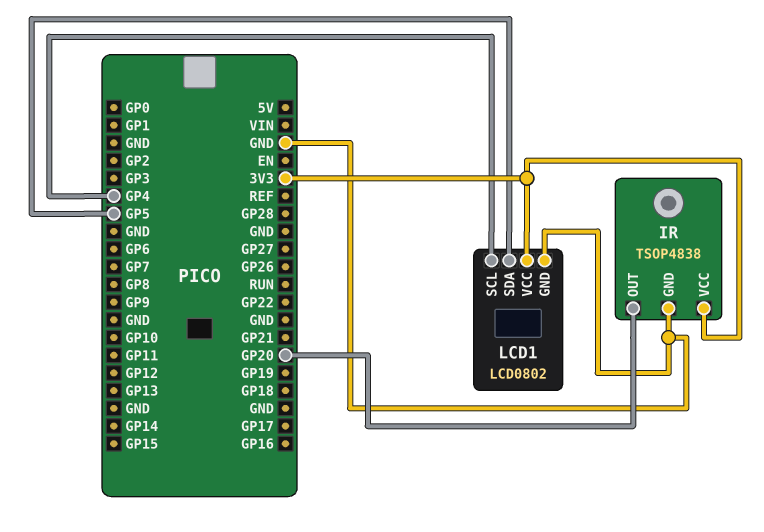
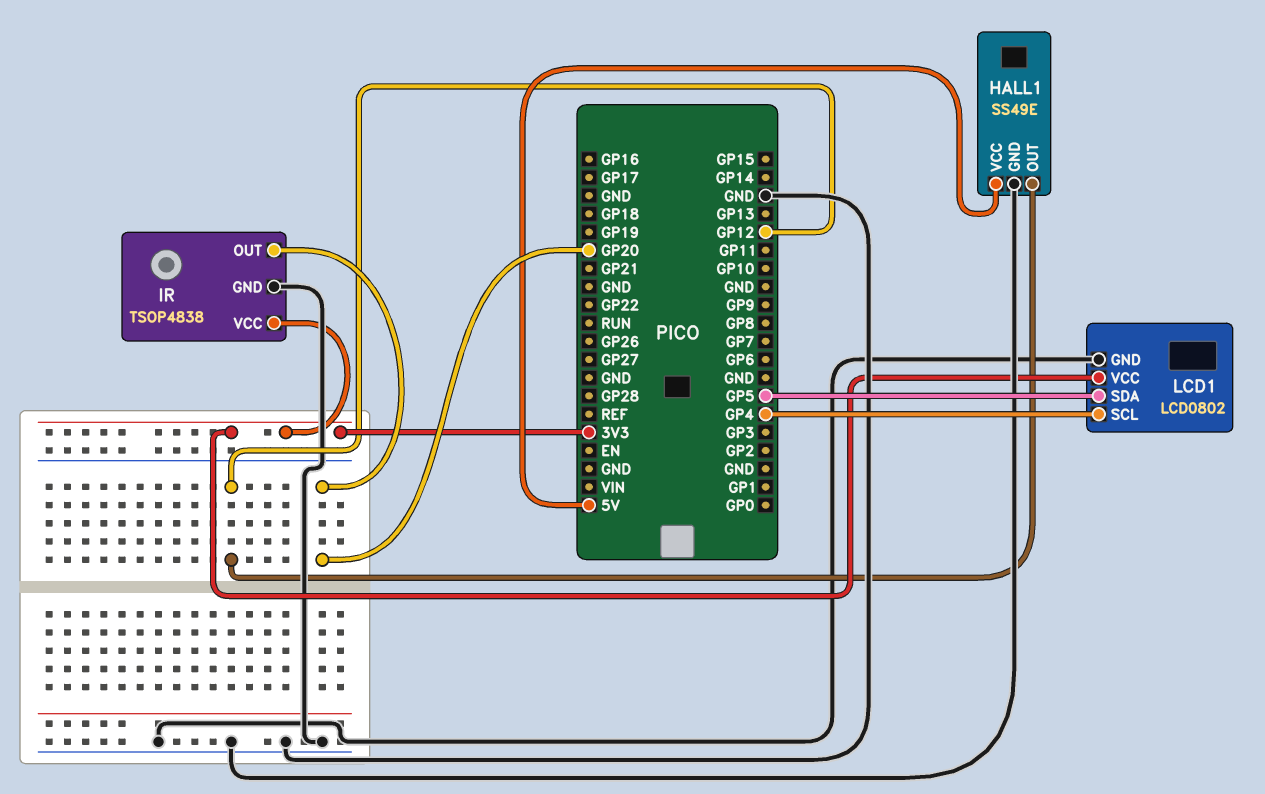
HALL1: none -> SS49E
HALL1 pin GND: none -> GND
HALL1 pin OUT: none -> GP12
HALL1 pin VCC: none -> 5V

